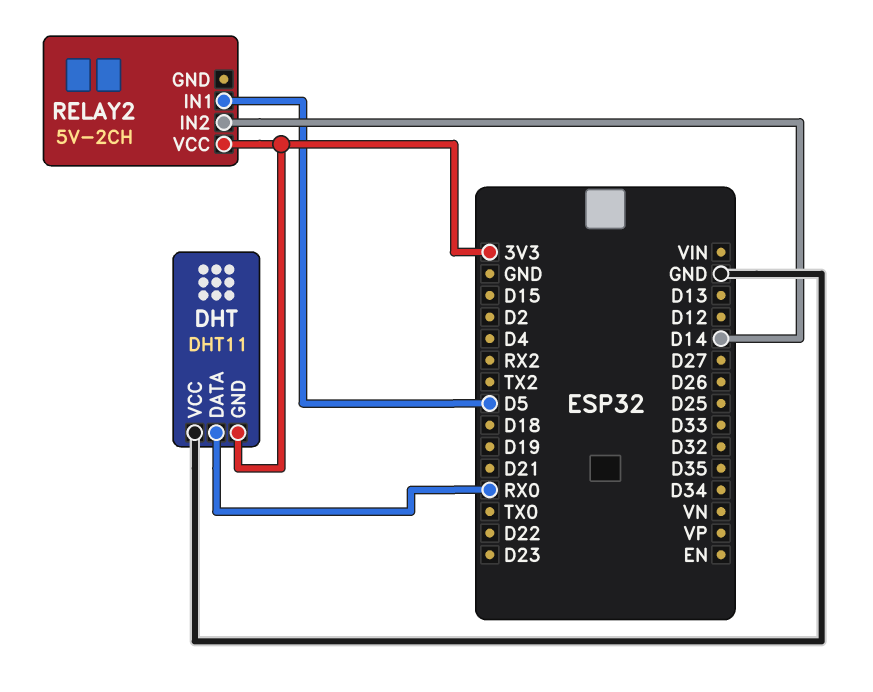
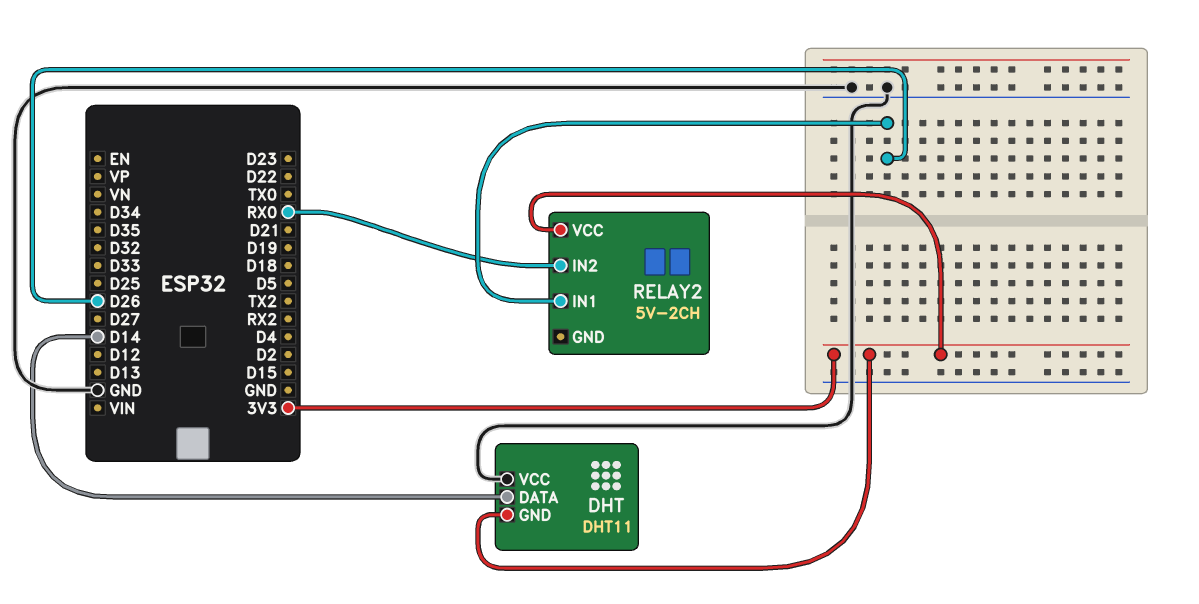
DHT pin DATA: RX0 -> D14
RELAY2 pin IN1: D5 -> D26
RELAY2 pin IN2: D14 -> RX0

